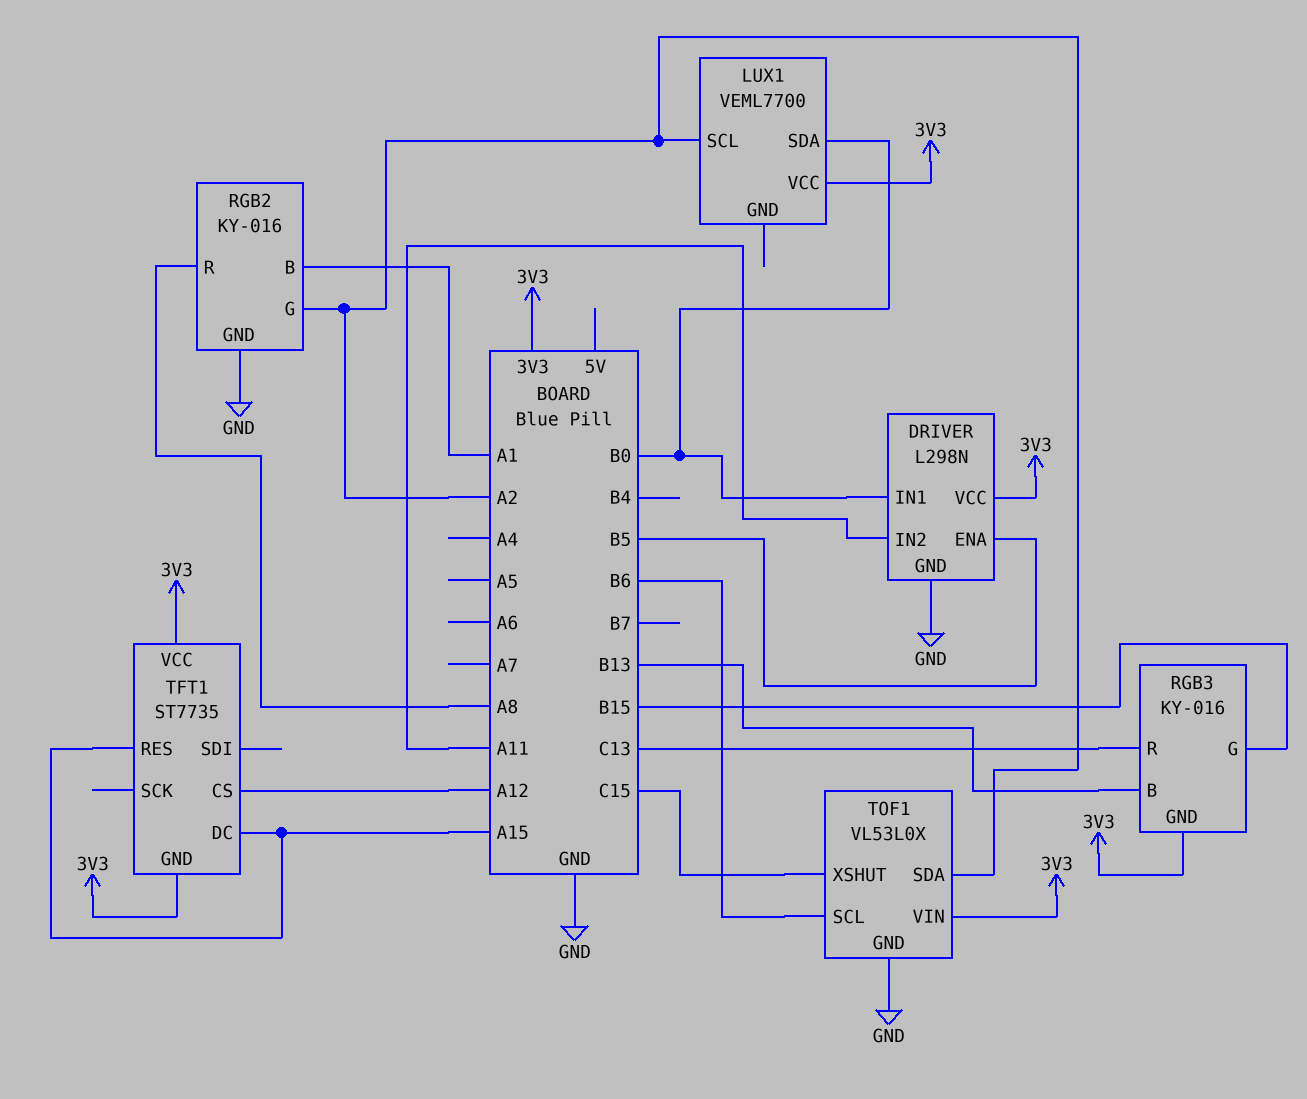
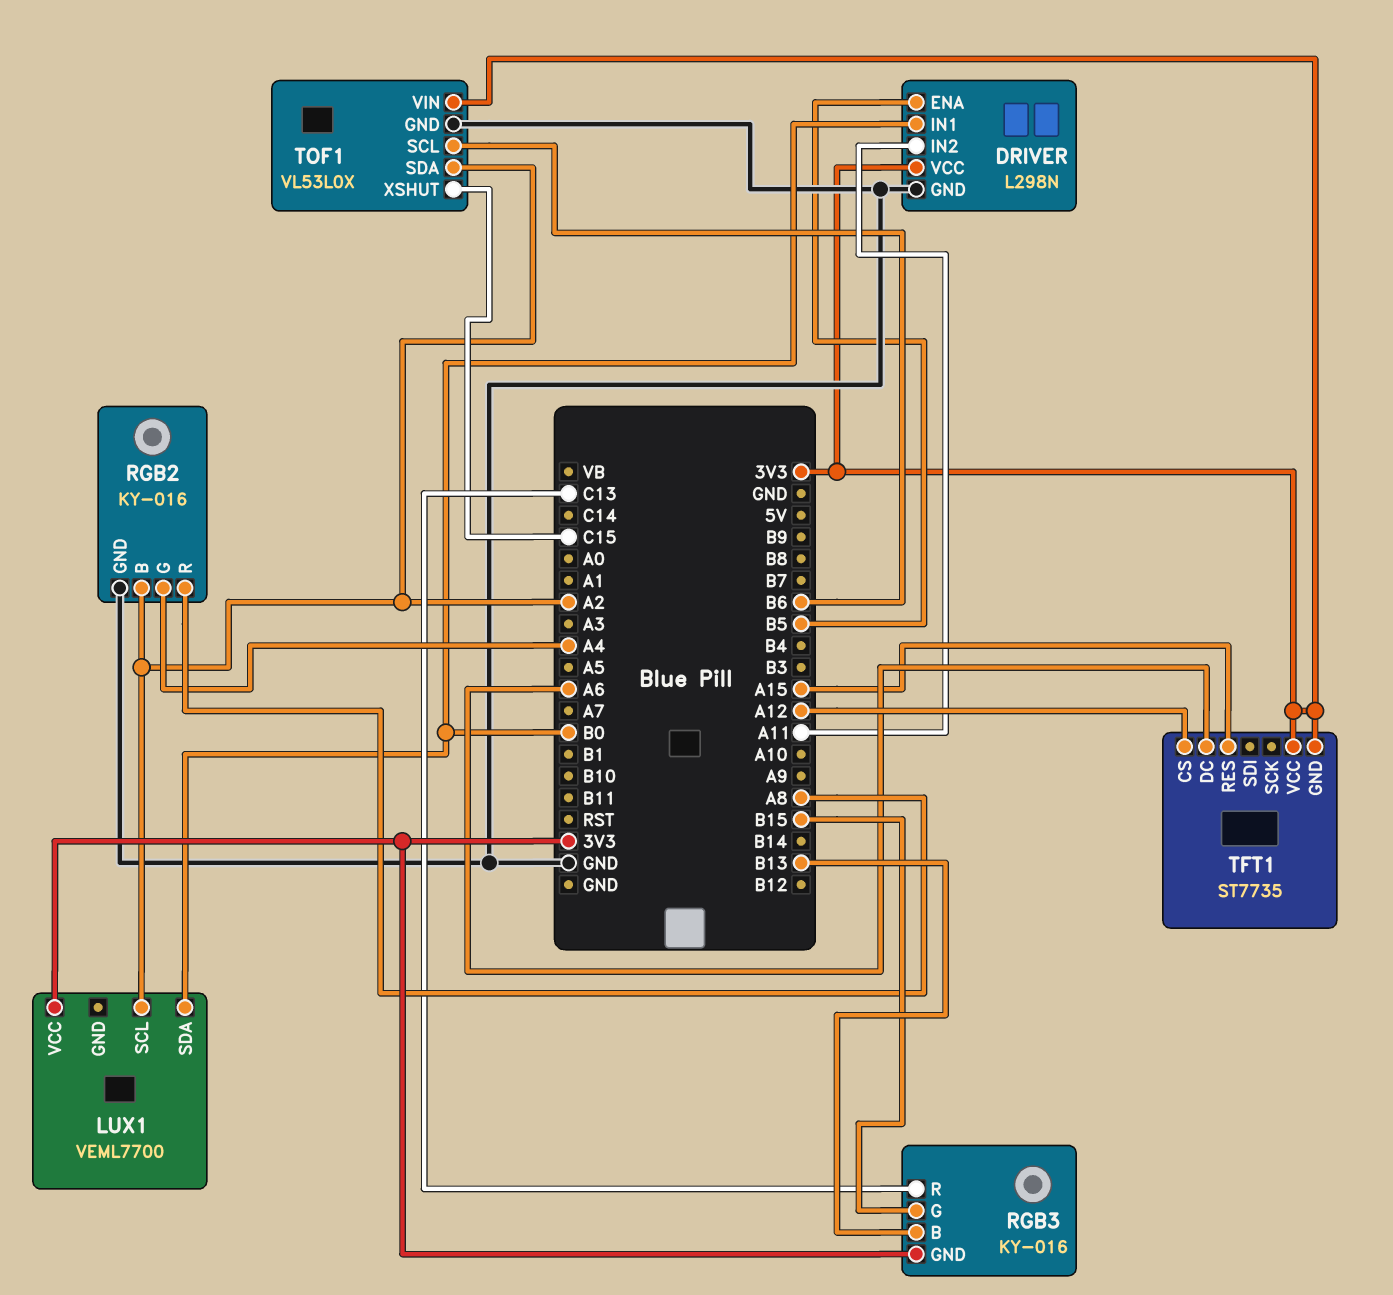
RGB2 pin B: A1 -> A2
RGB2 pin G: A2 -> A4
TFT1 pin DC: A15 -> A6

